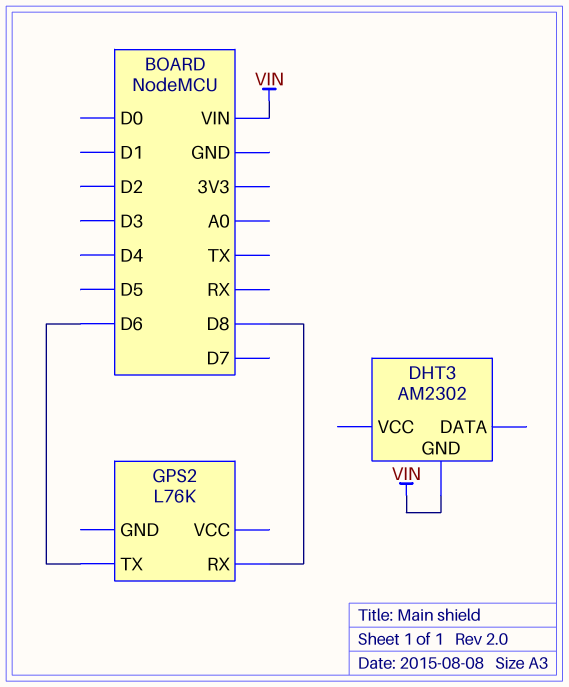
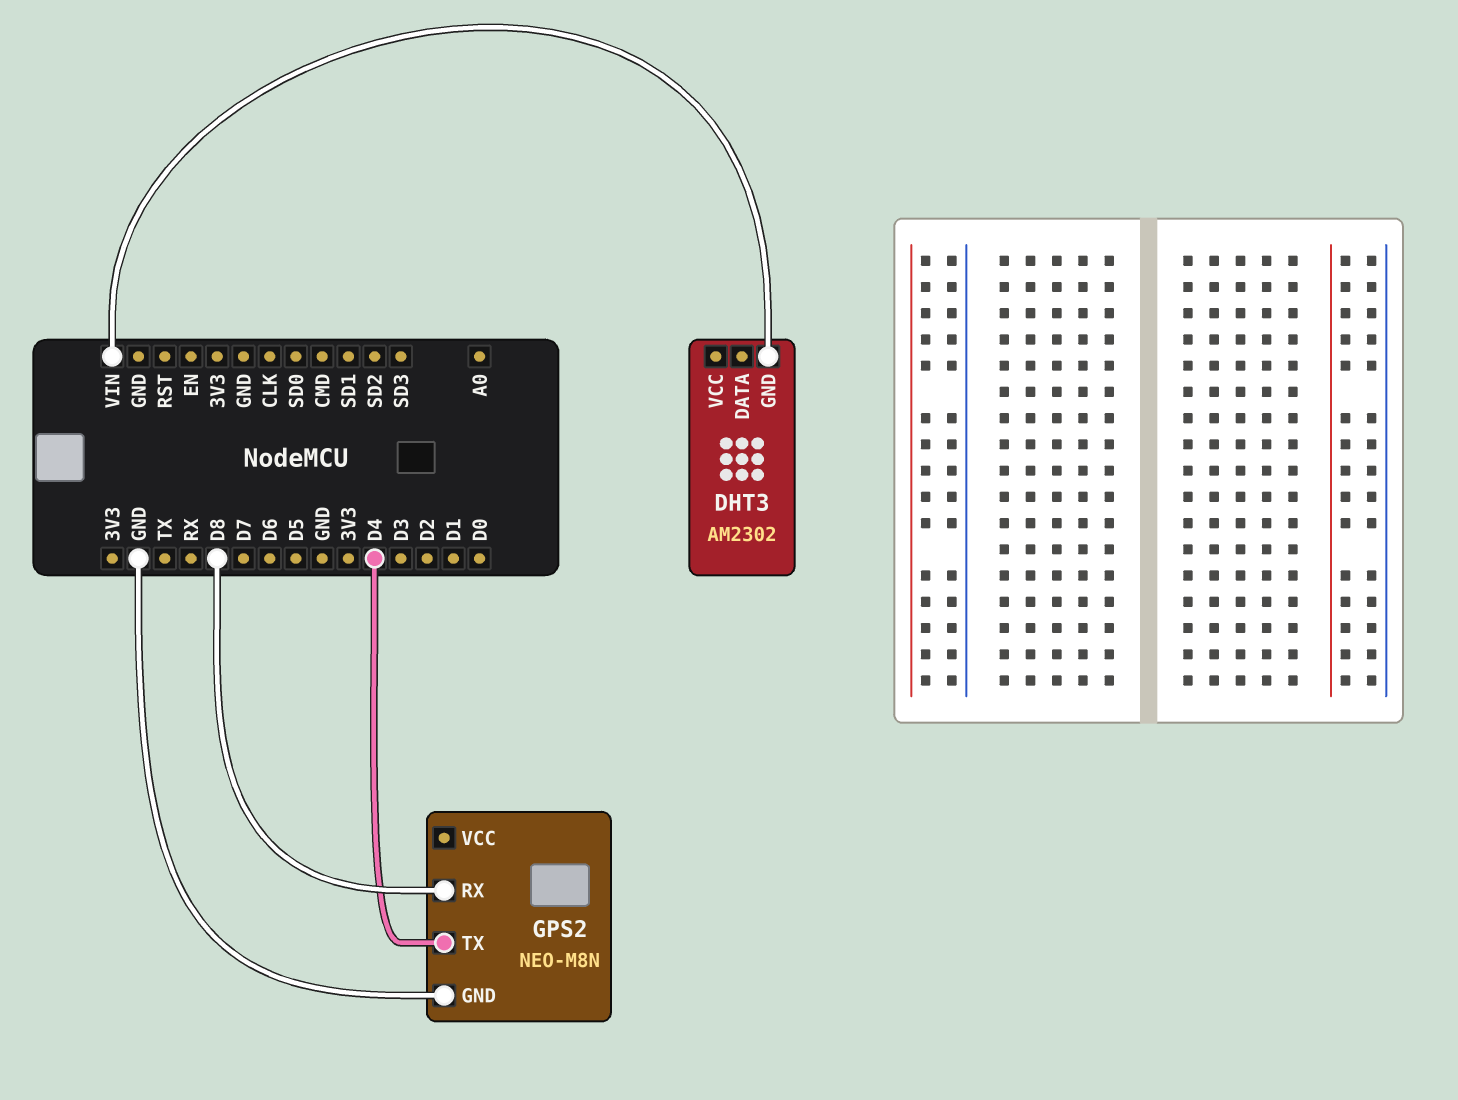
GPS2: L76K -> NEO-M8N
GPS2 pin GND: none -> GND
GPS2 pin TX: D6 -> D4

